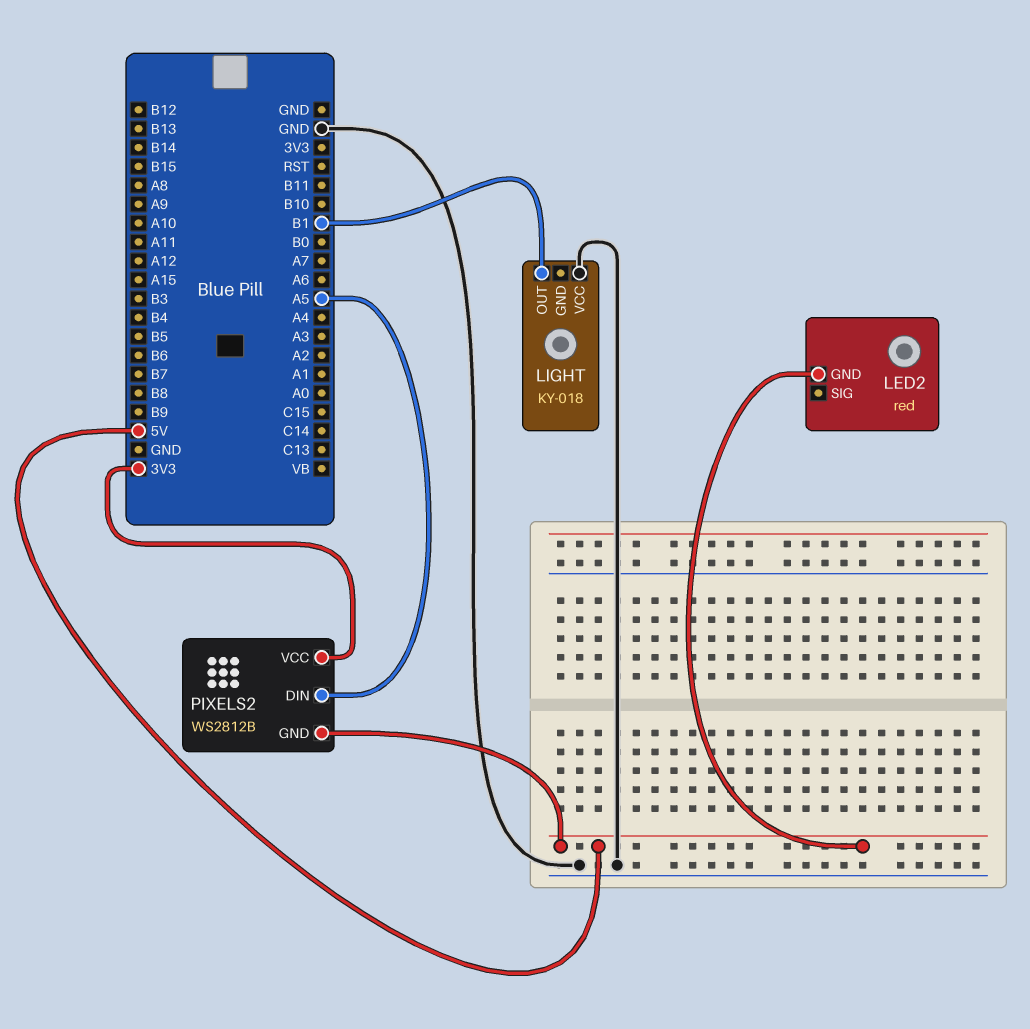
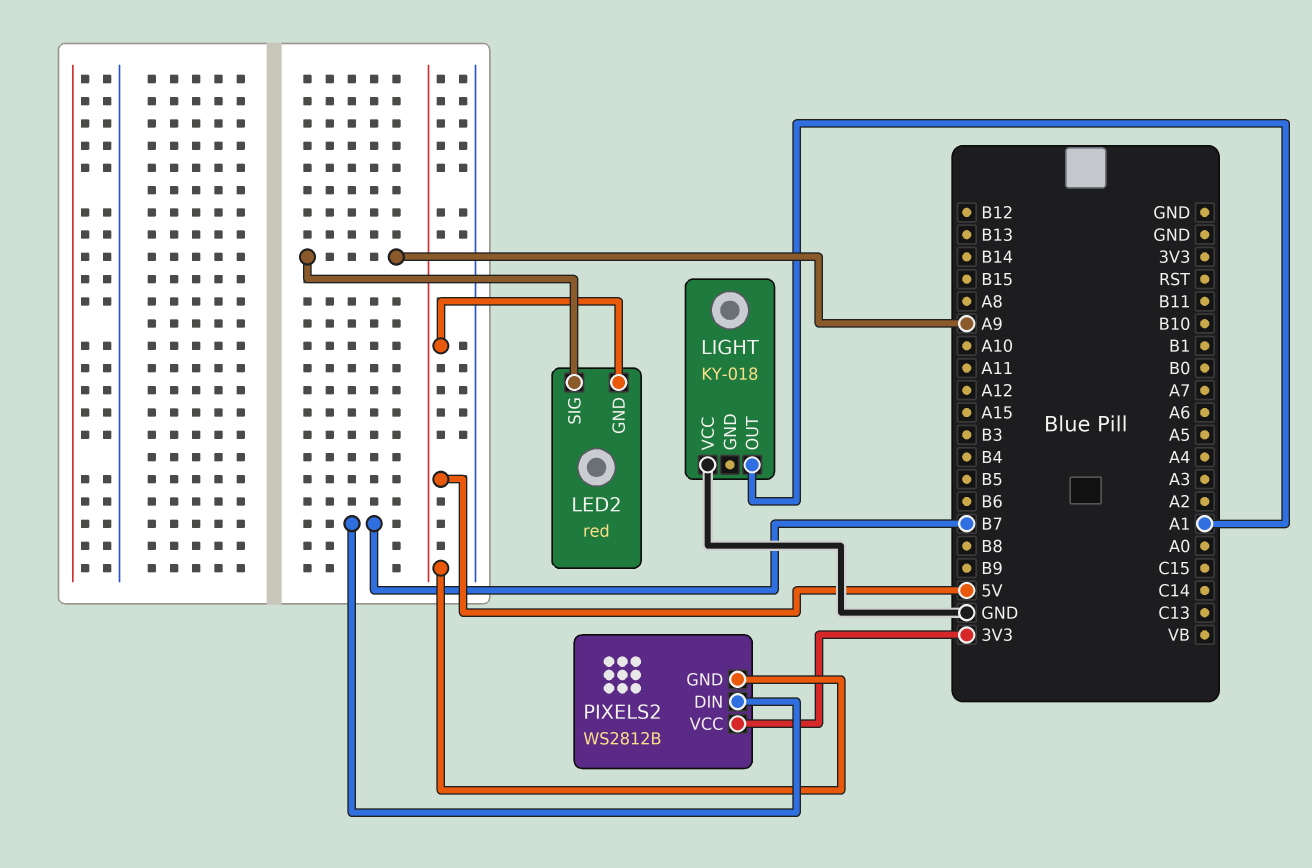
LED2 pin SIG: none -> A9
LIGHT pin OUT: B1 -> A1
PIXELS2 pin DIN: A5 -> B7

